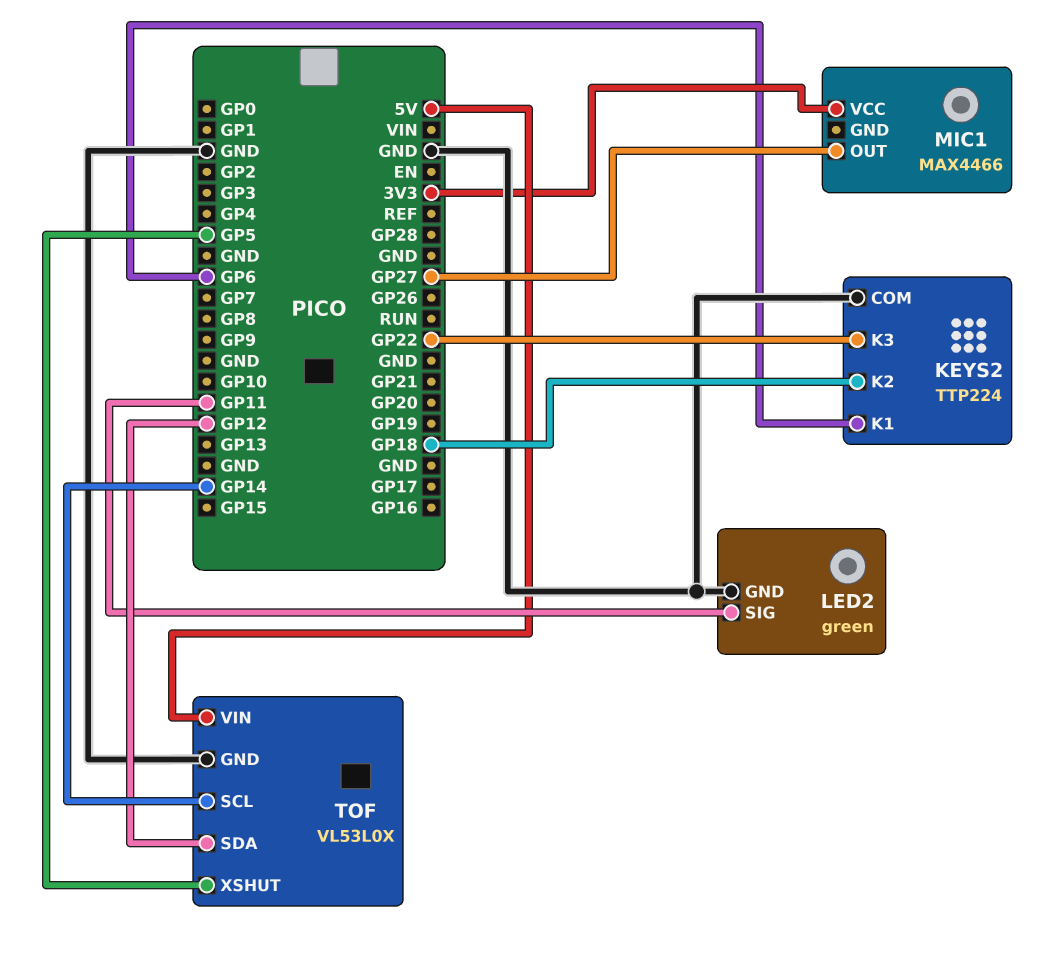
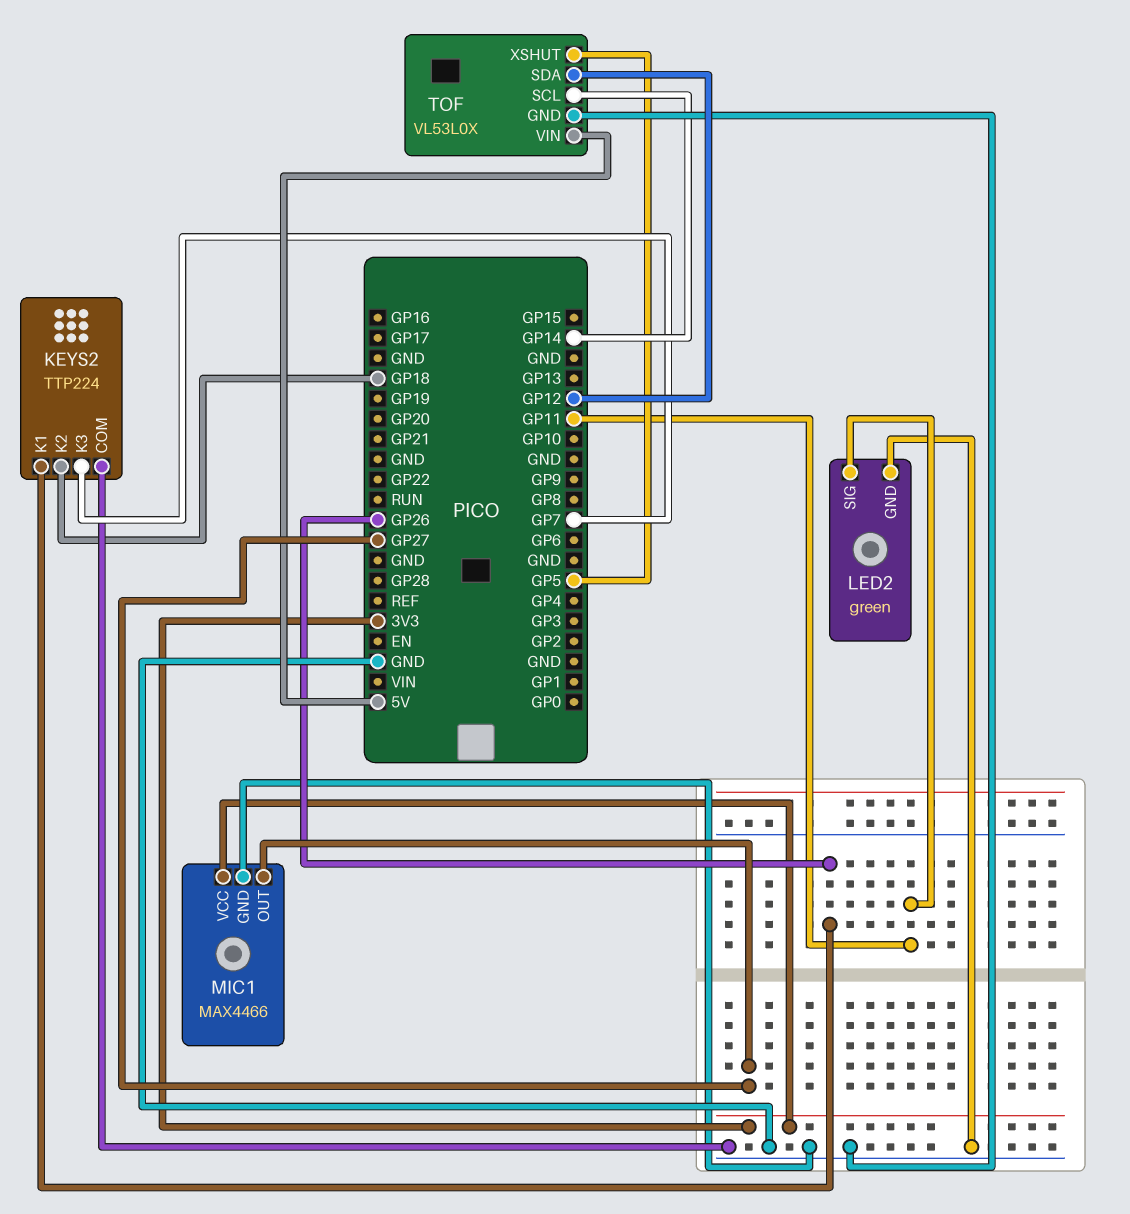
KEYS2 pin K1: GP6 -> GP26
KEYS2 pin K3: GP22 -> GP7
MIC1 pin GND: none -> GND

